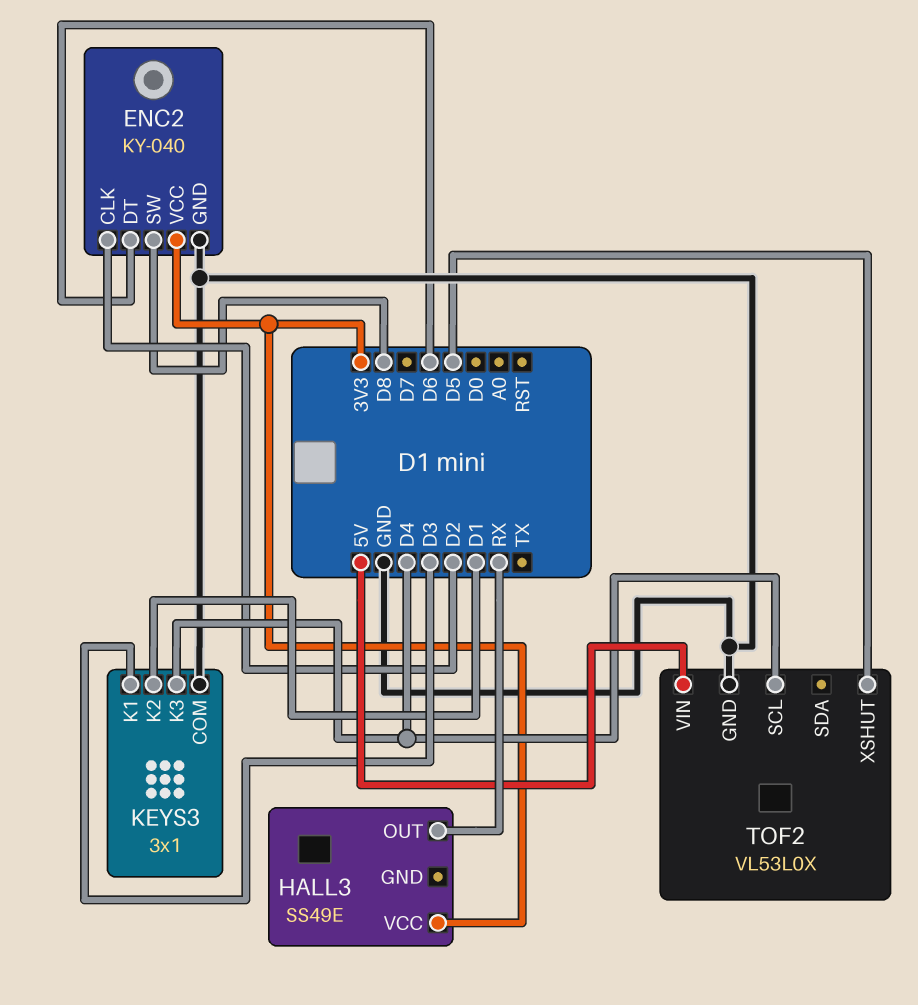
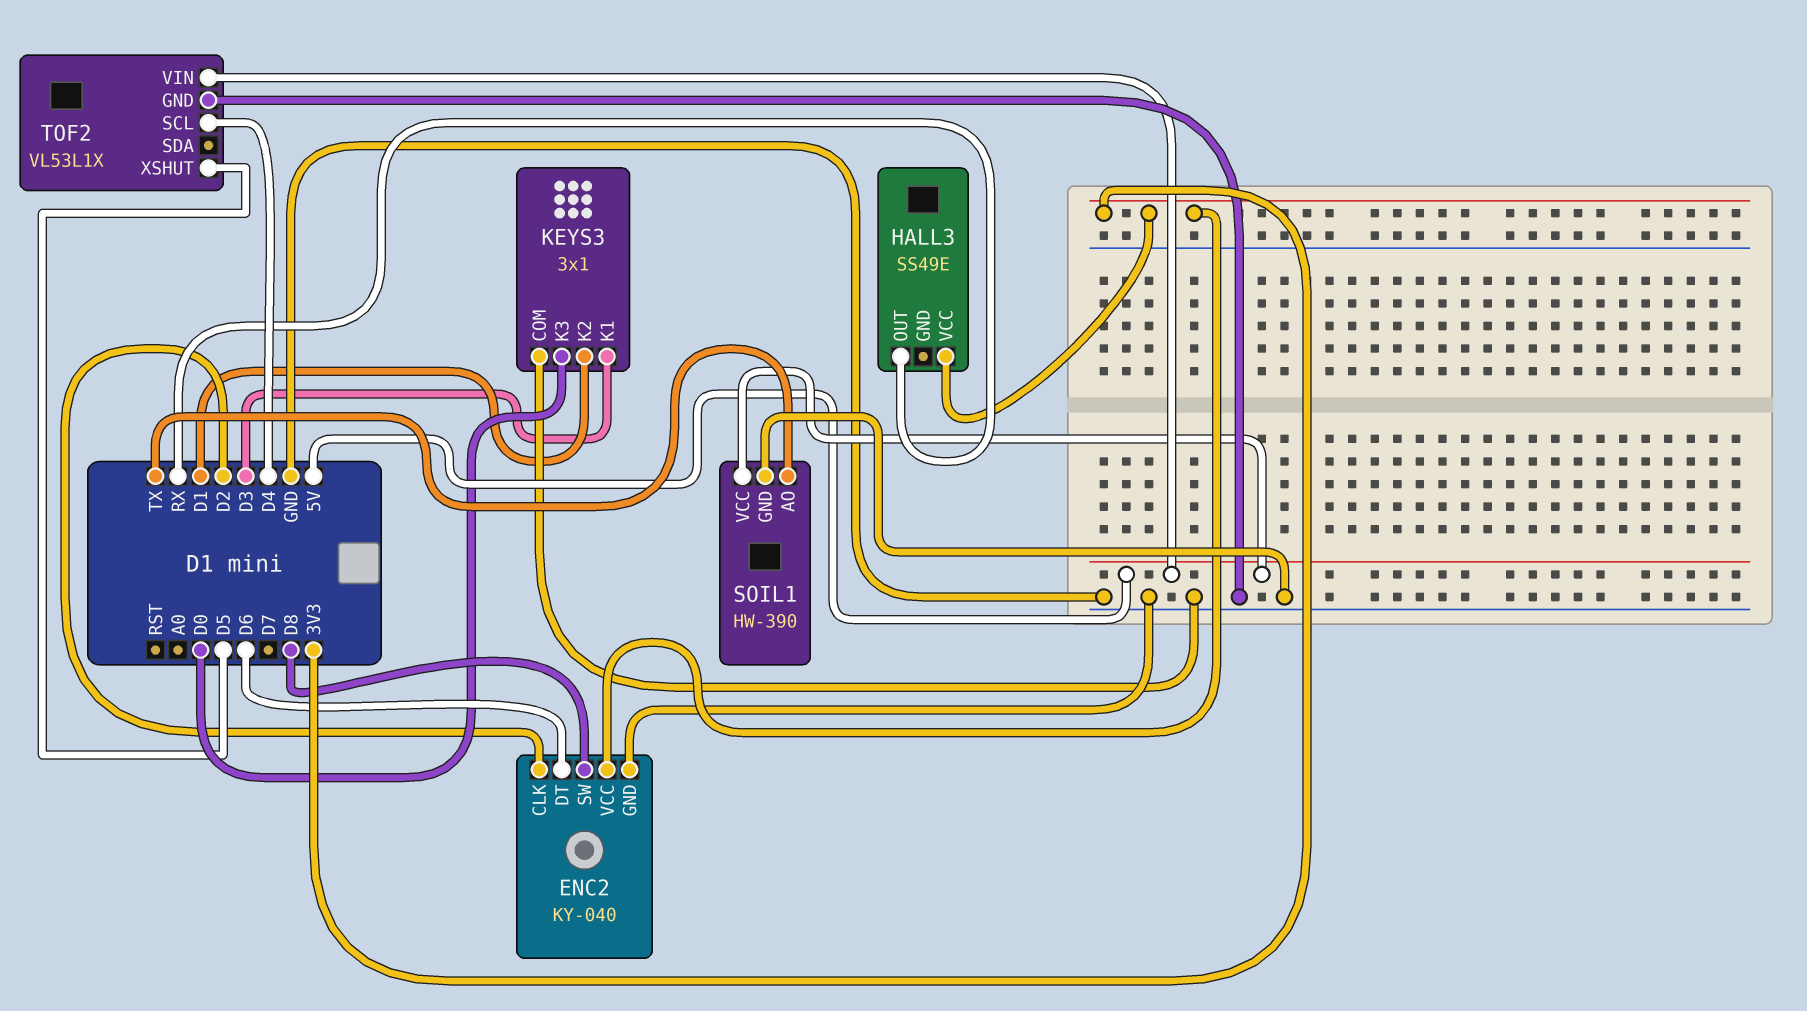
KEYS3 pin K3: D4 -> D0
SOIL1: none -> HW-390
SOIL1 pin AO: none -> TX
SOIL1 pin GND: none -> GND
SOIL1 pin VCC: none -> 5V
TOF2: VL53L0X -> VL53L1X

